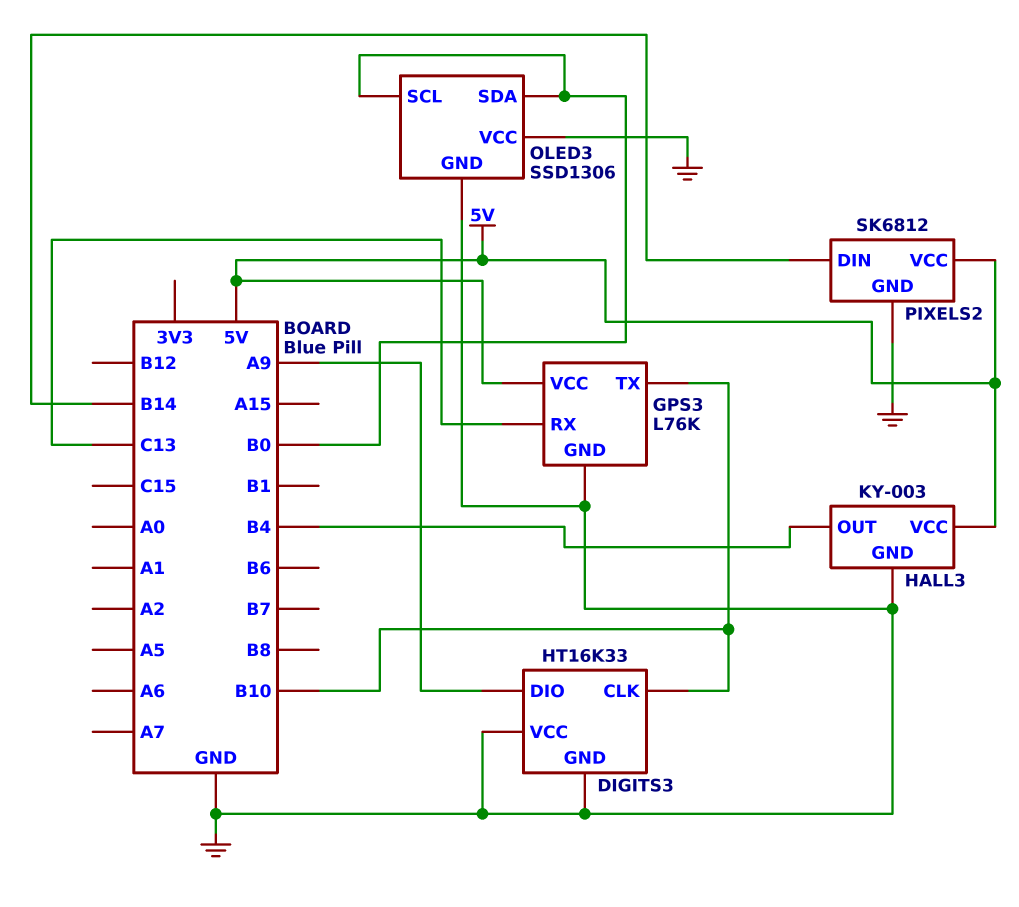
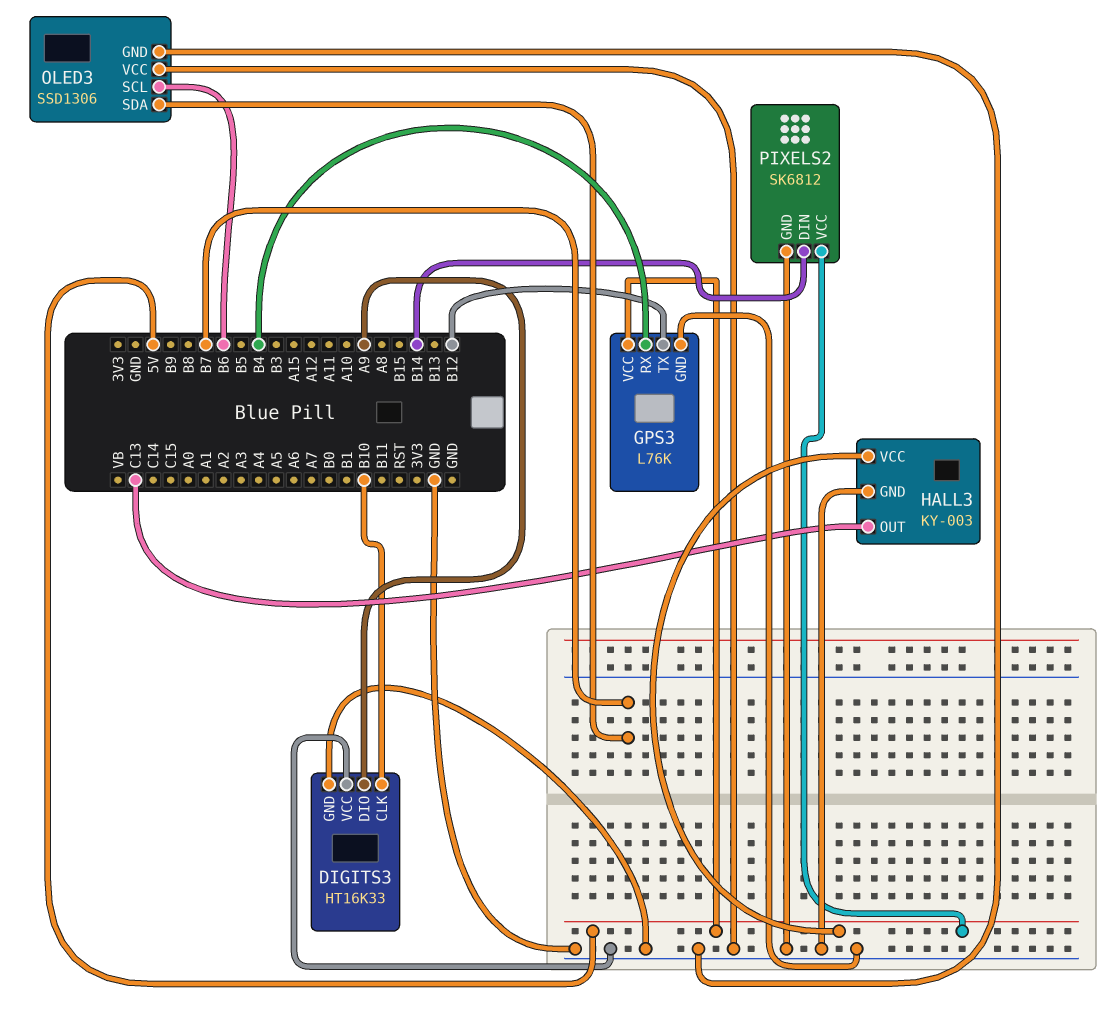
GPS3 pin RX: C13 -> B4
GPS3 pin TX: B10 -> B12
HALL3 pin OUT: B4 -> C13
OLED3 pin SCL: B0 -> B6
OLED3 pin SDA: B0 -> B7

